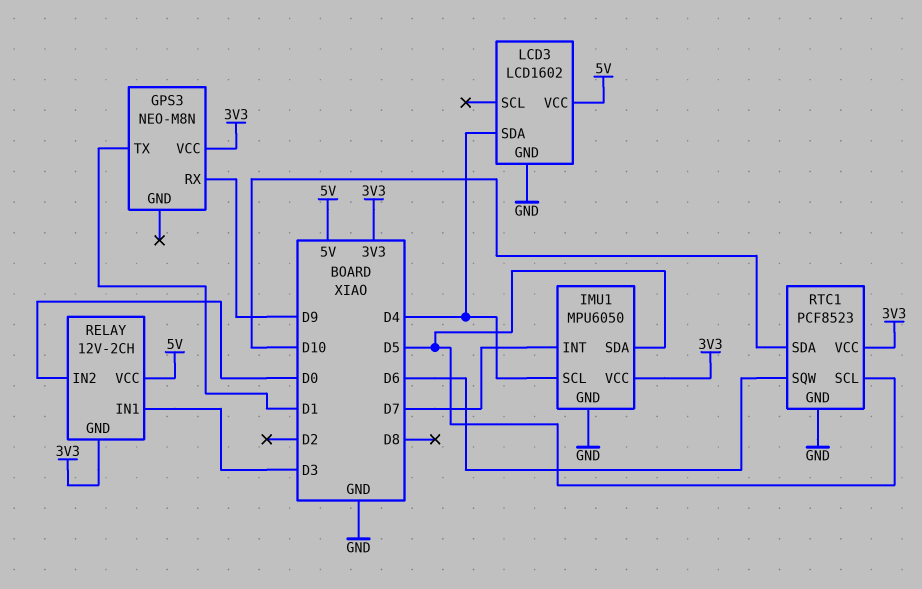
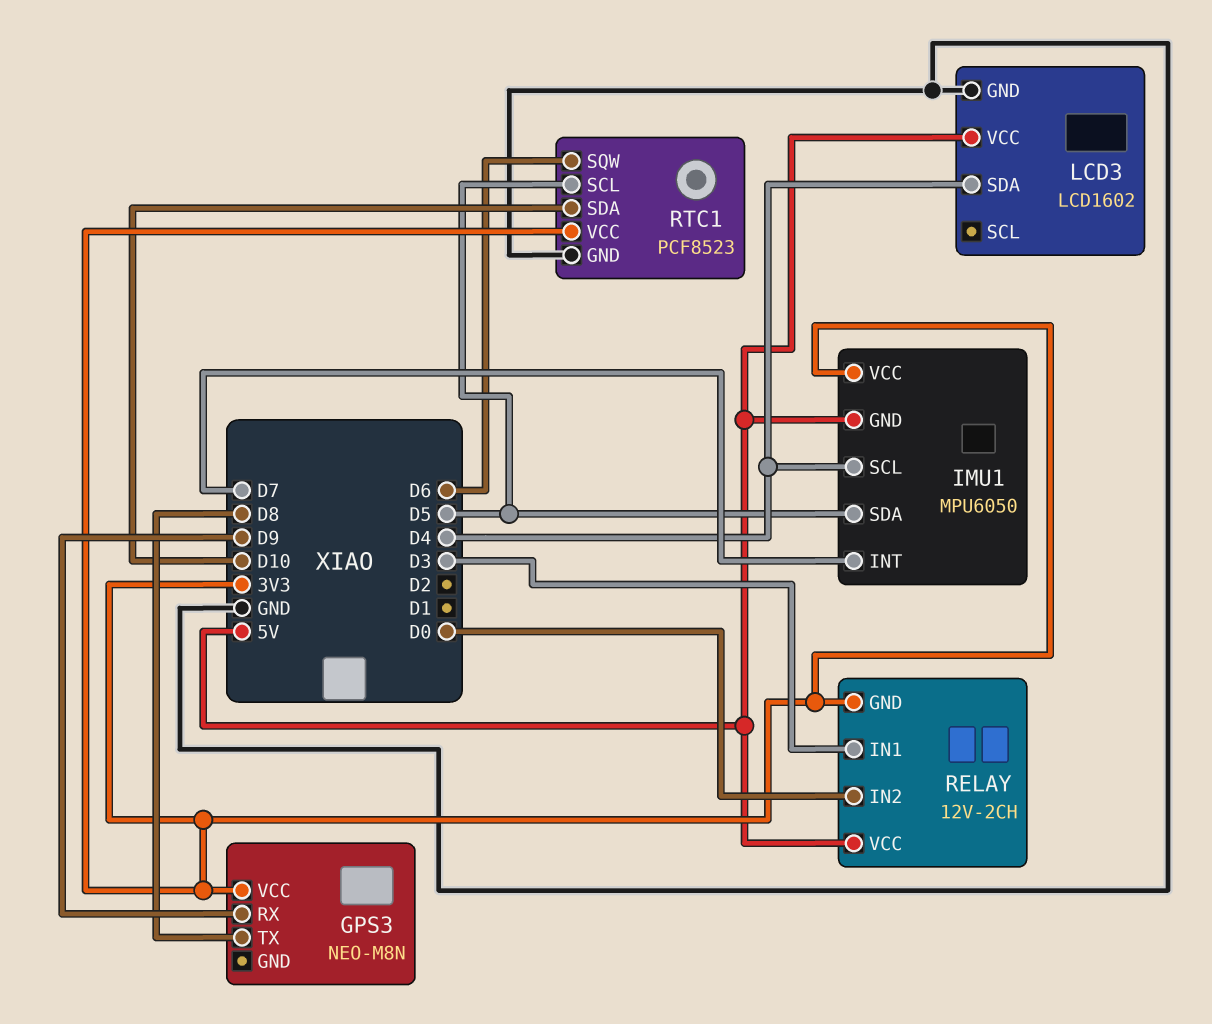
GPS3 pin TX: D1 -> D8
IMU1 pin GND: GND -> 5V

